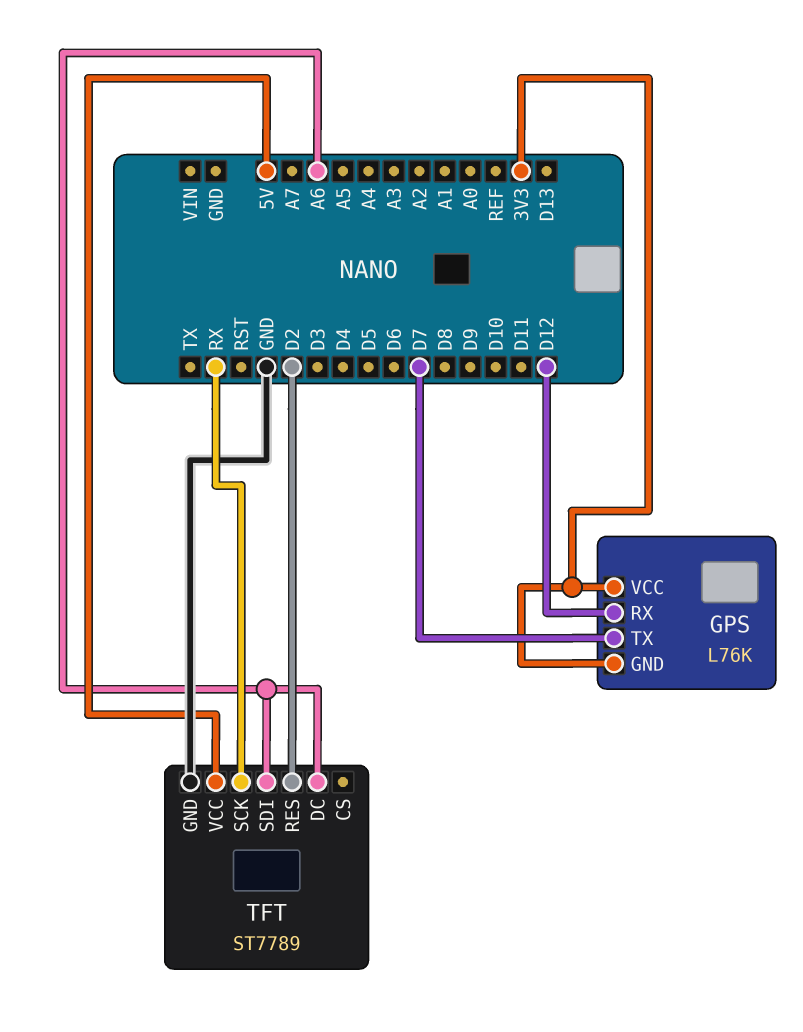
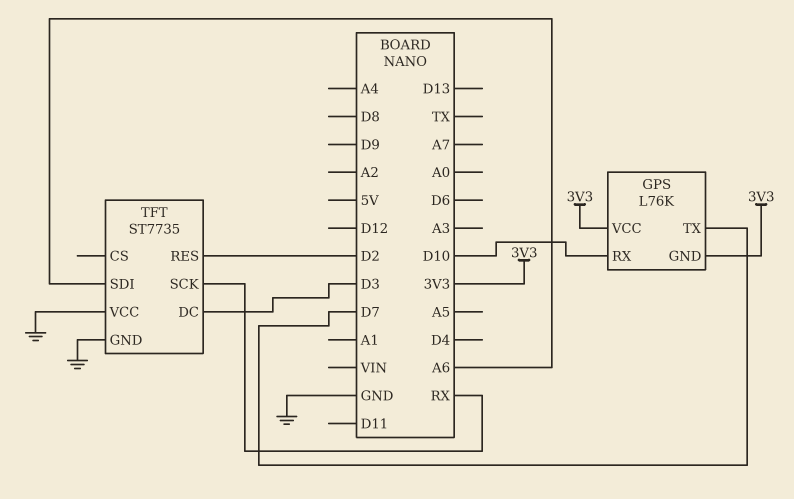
GPS pin RX: D12 -> D10
TFT: ST7789 -> ST7735
TFT pin DC: A6 -> D3
TFT pin VCC: 5V -> GND

